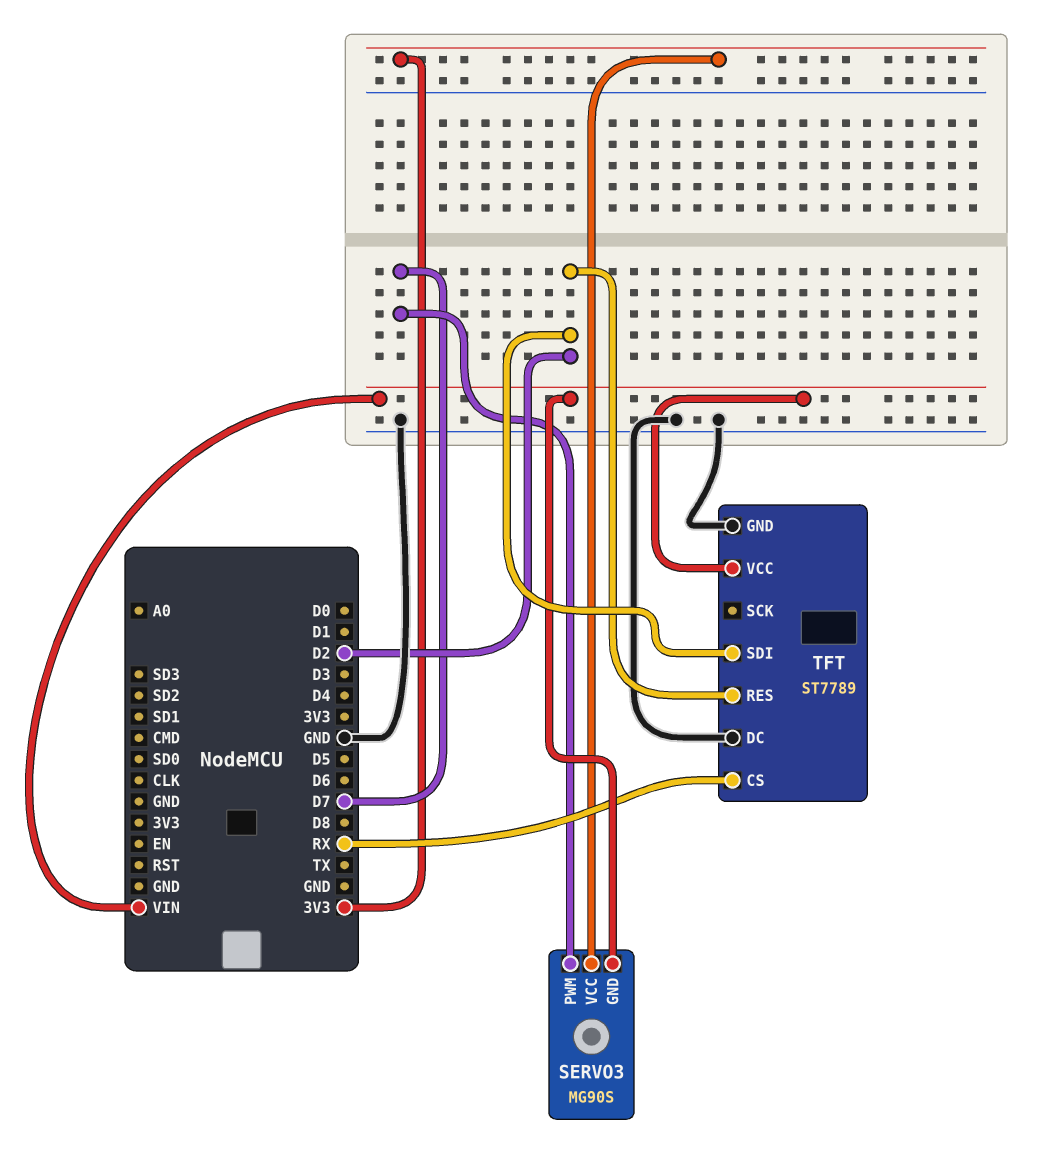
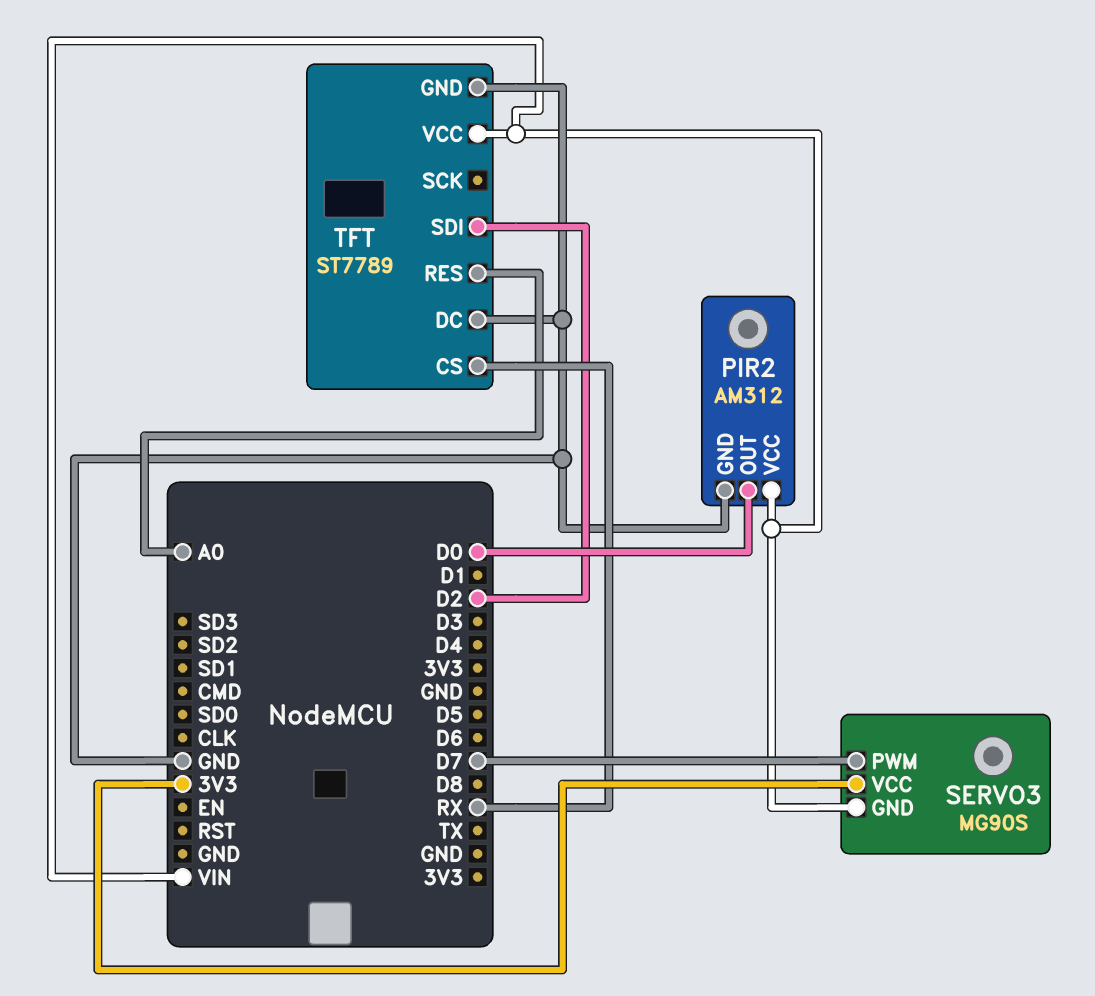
PIR2: none -> AM312
PIR2 pin GND: none -> GND
PIR2 pin OUT: none -> D0
PIR2 pin VCC: none -> VIN
TFT pin RES: D2 -> A0

